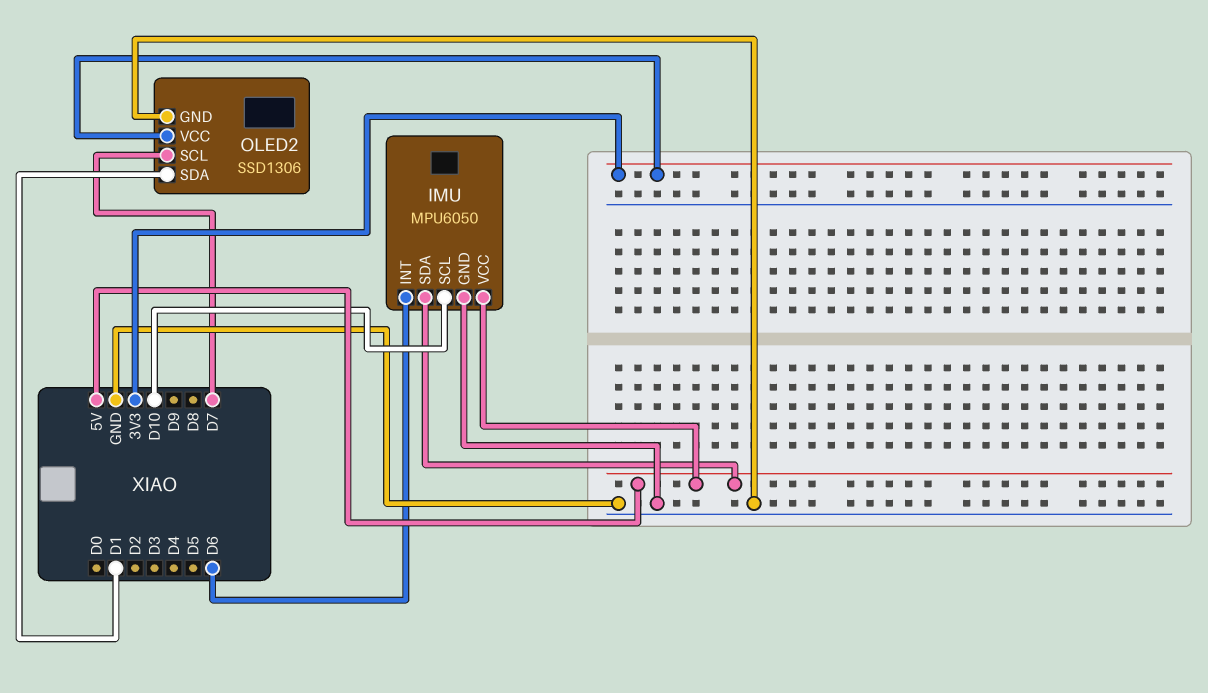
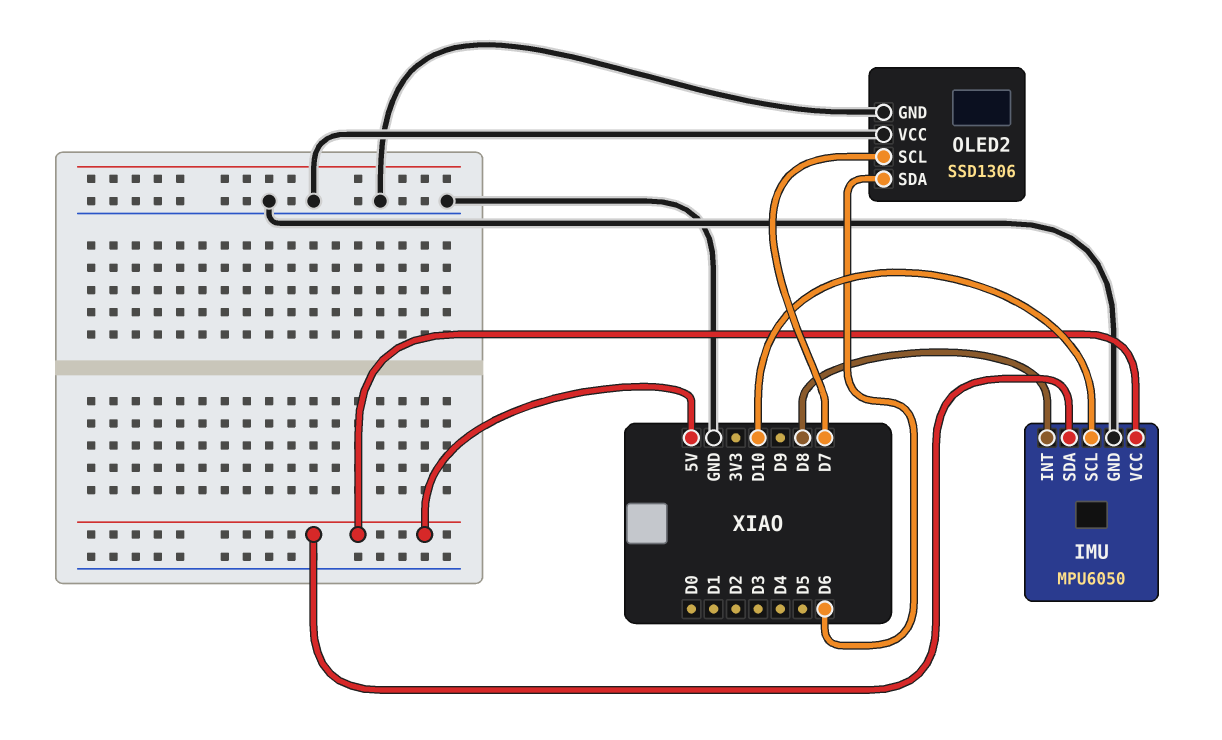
IMU pin INT: D6 -> D8
OLED2 pin SDA: D1 -> D6
OLED2 pin VCC: 3V3 -> GND

